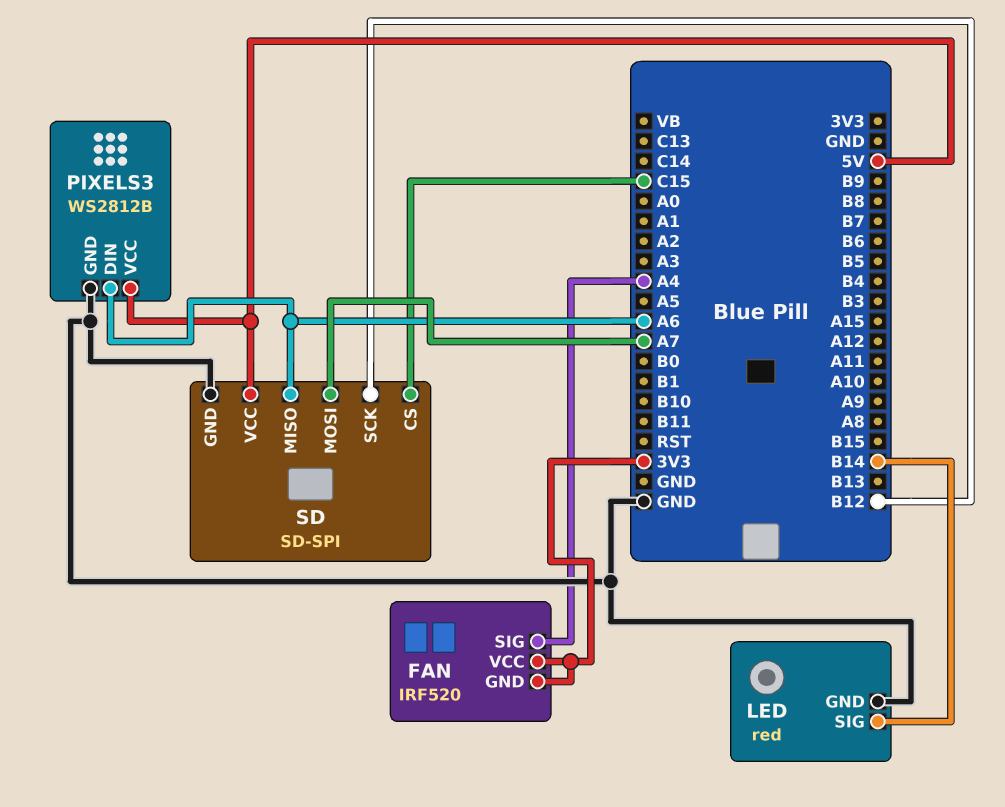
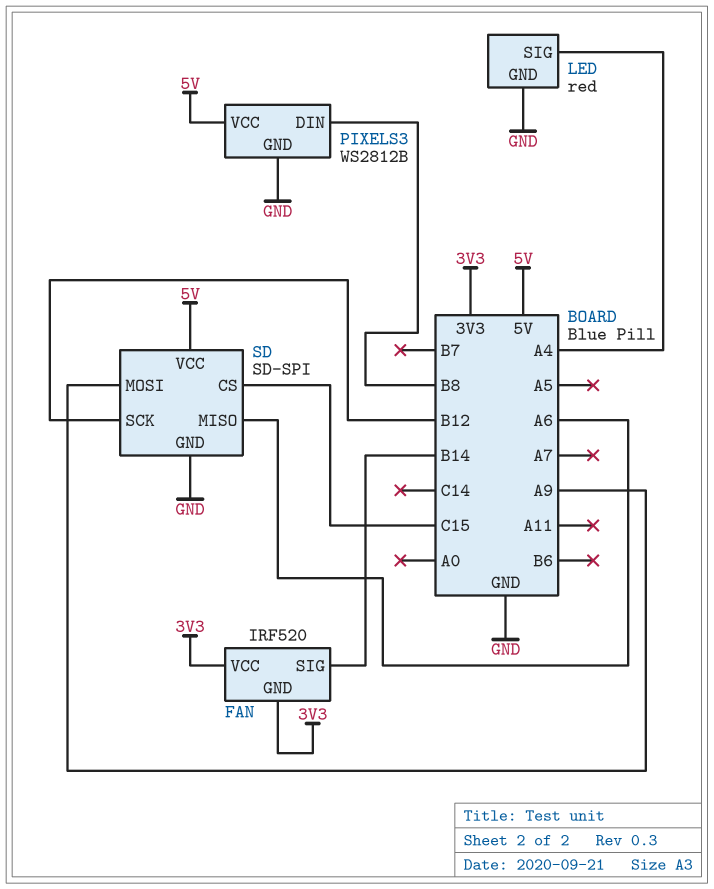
FAN pin SIG: A4 -> B14
LED pin SIG: B14 -> A4
PIXELS3 pin DIN: A6 -> B8
SD pin MOSI: A7 -> A9

